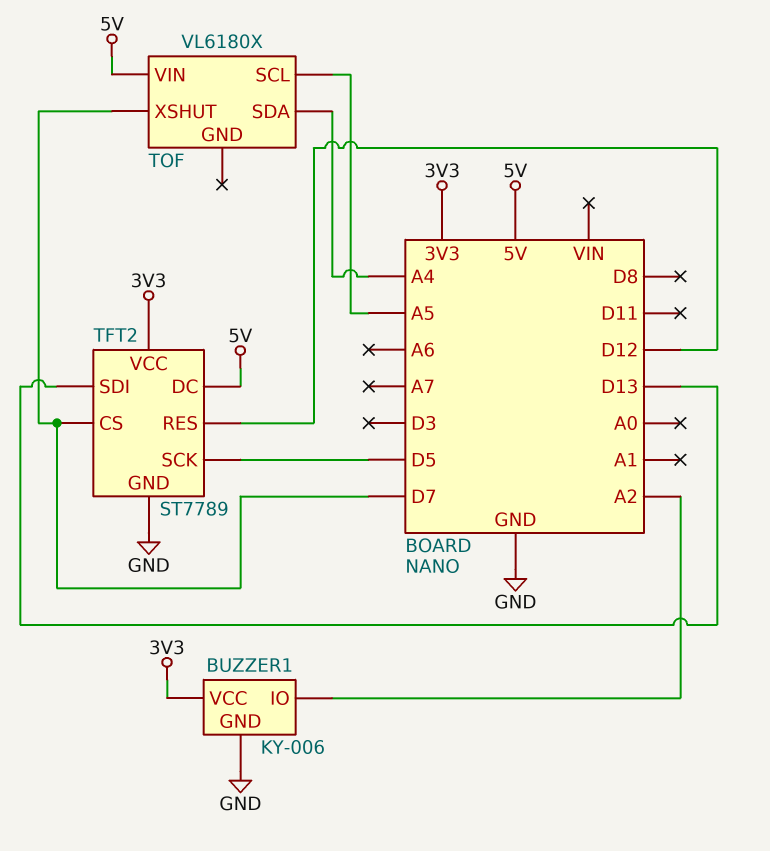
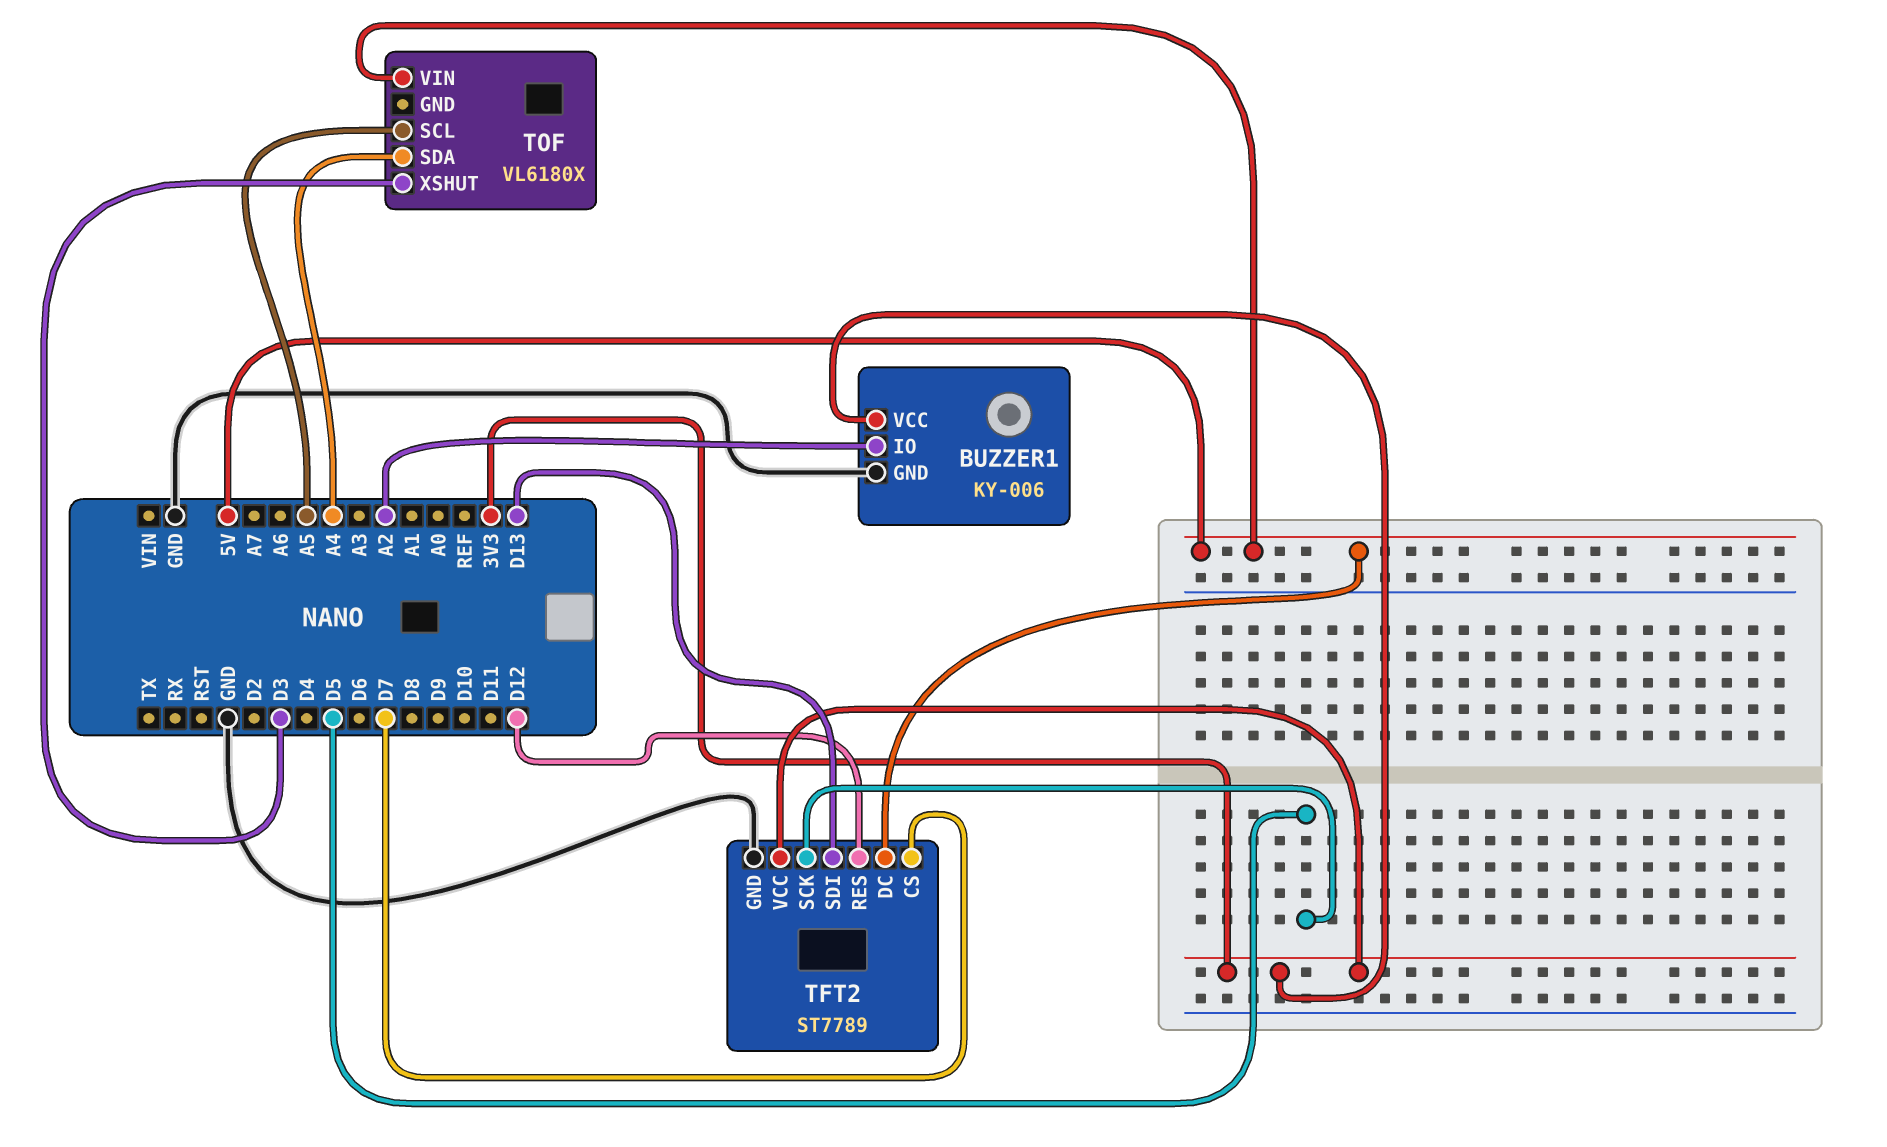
TOF pin XSHUT: D7 -> D3

